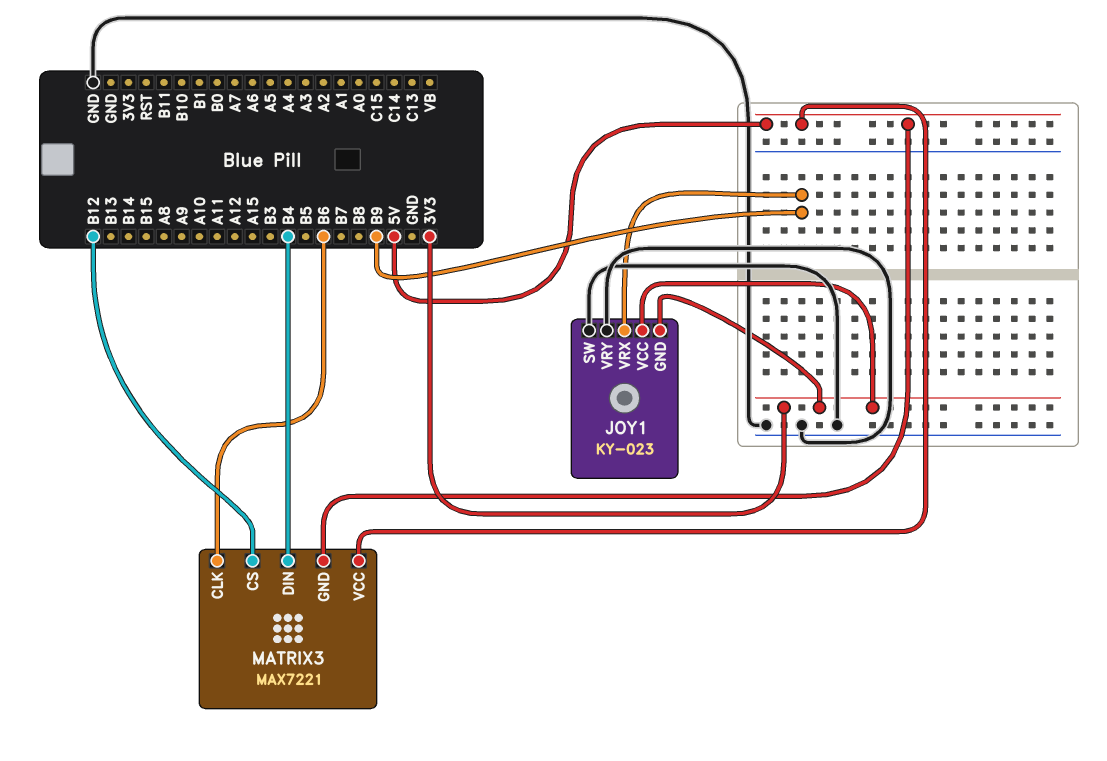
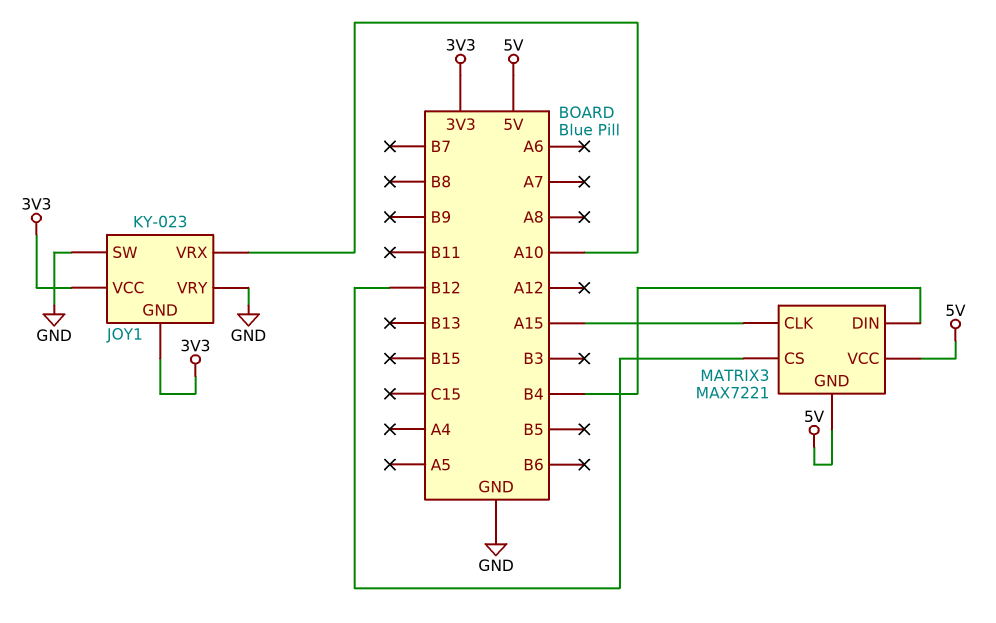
JOY1 pin VRX: B9 -> A10
MATRIX3 pin CLK: B6 -> A15

